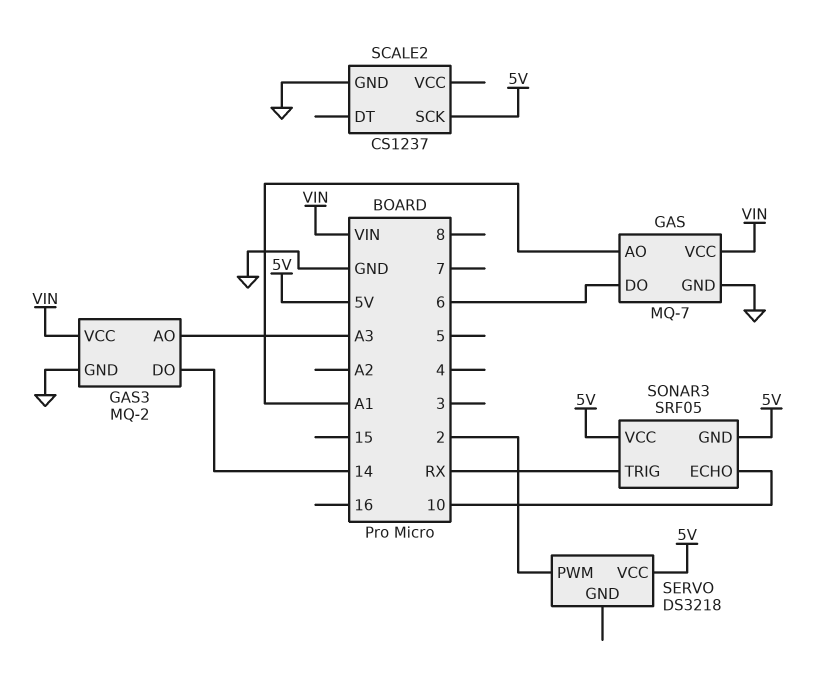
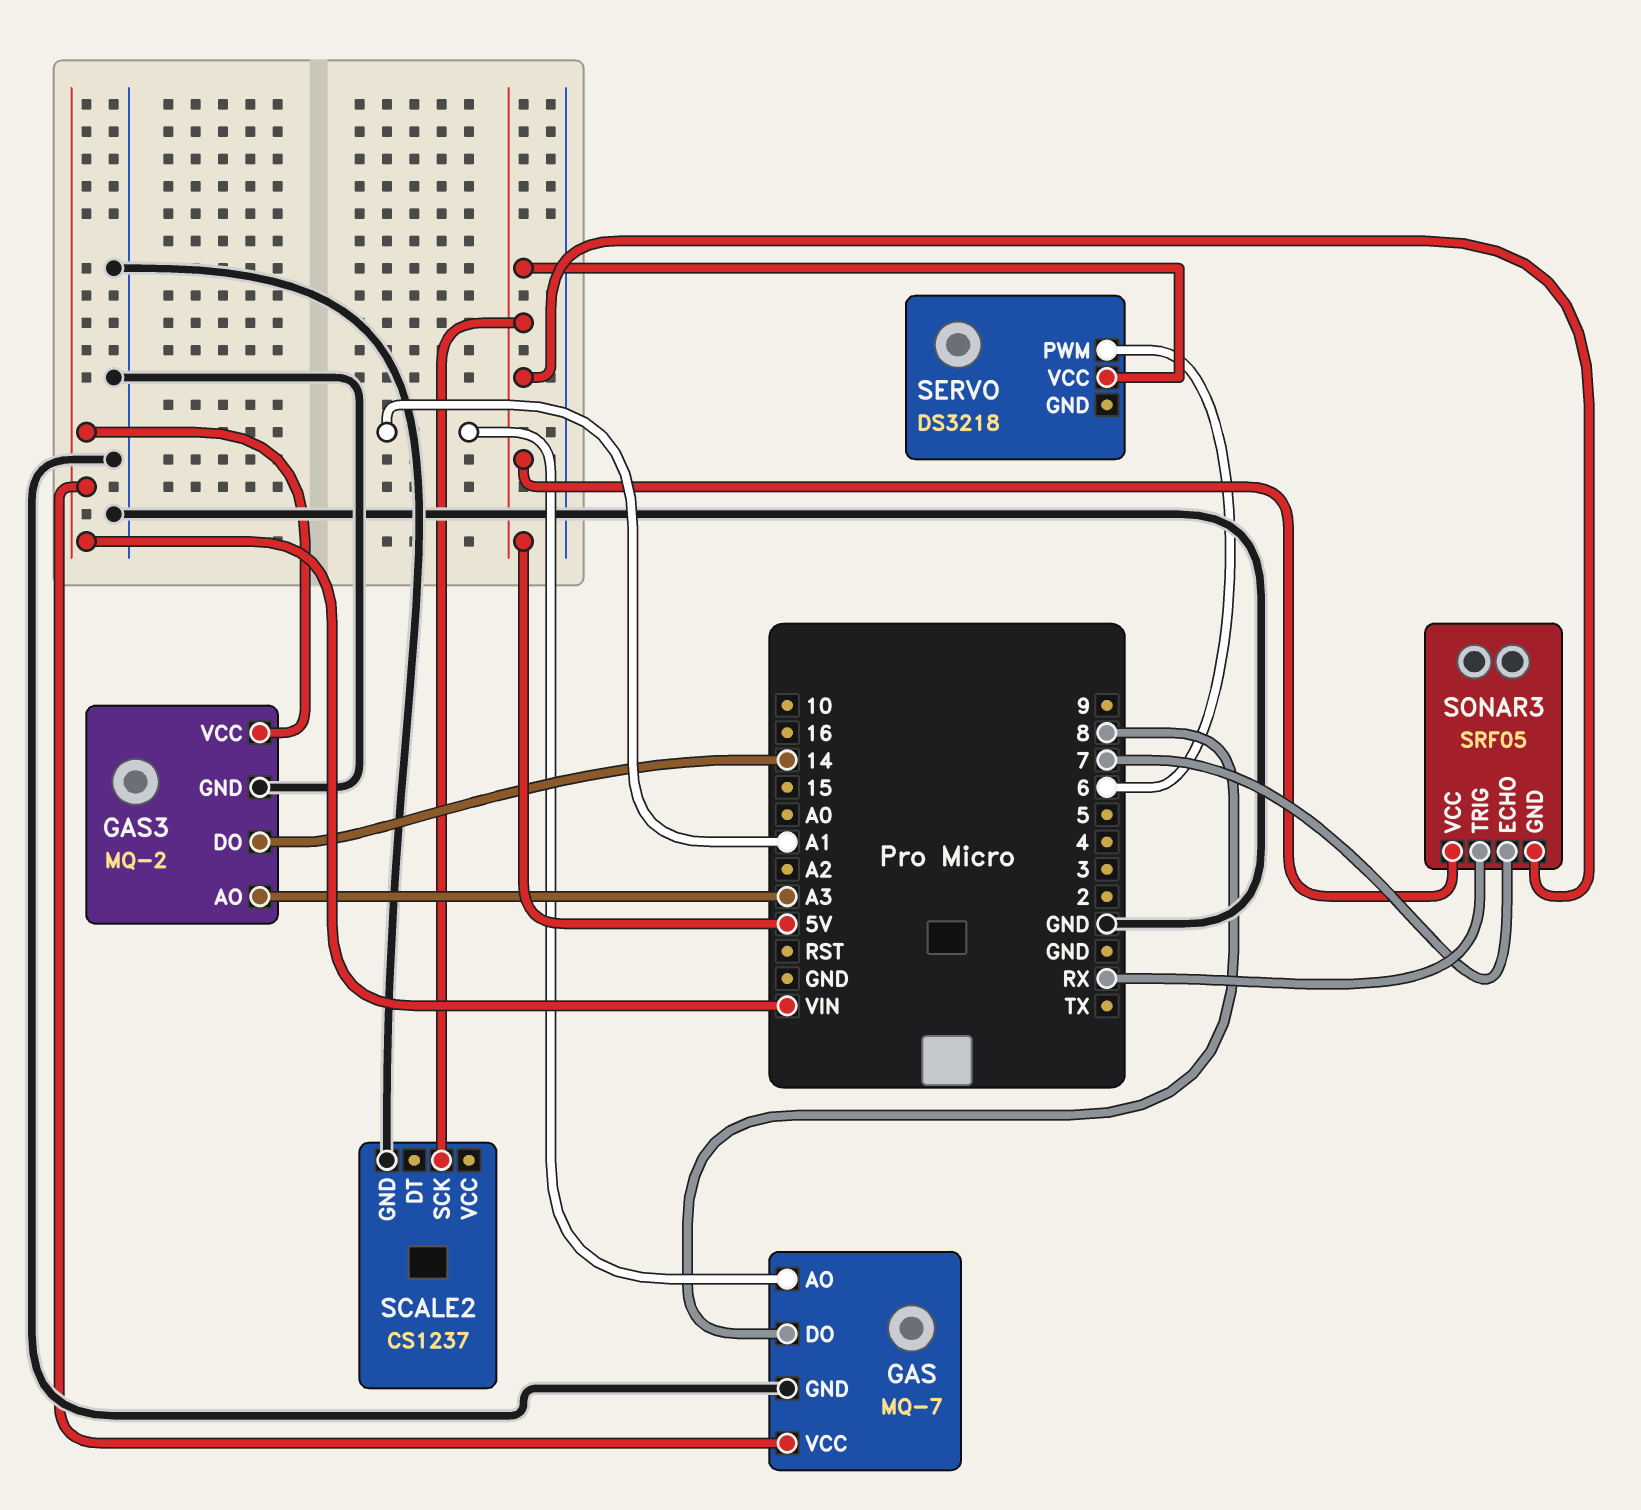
GAS pin DO: 6 -> 8
SERVO pin PWM: 2 -> 6
SONAR3 pin ECHO: 10 -> 7

